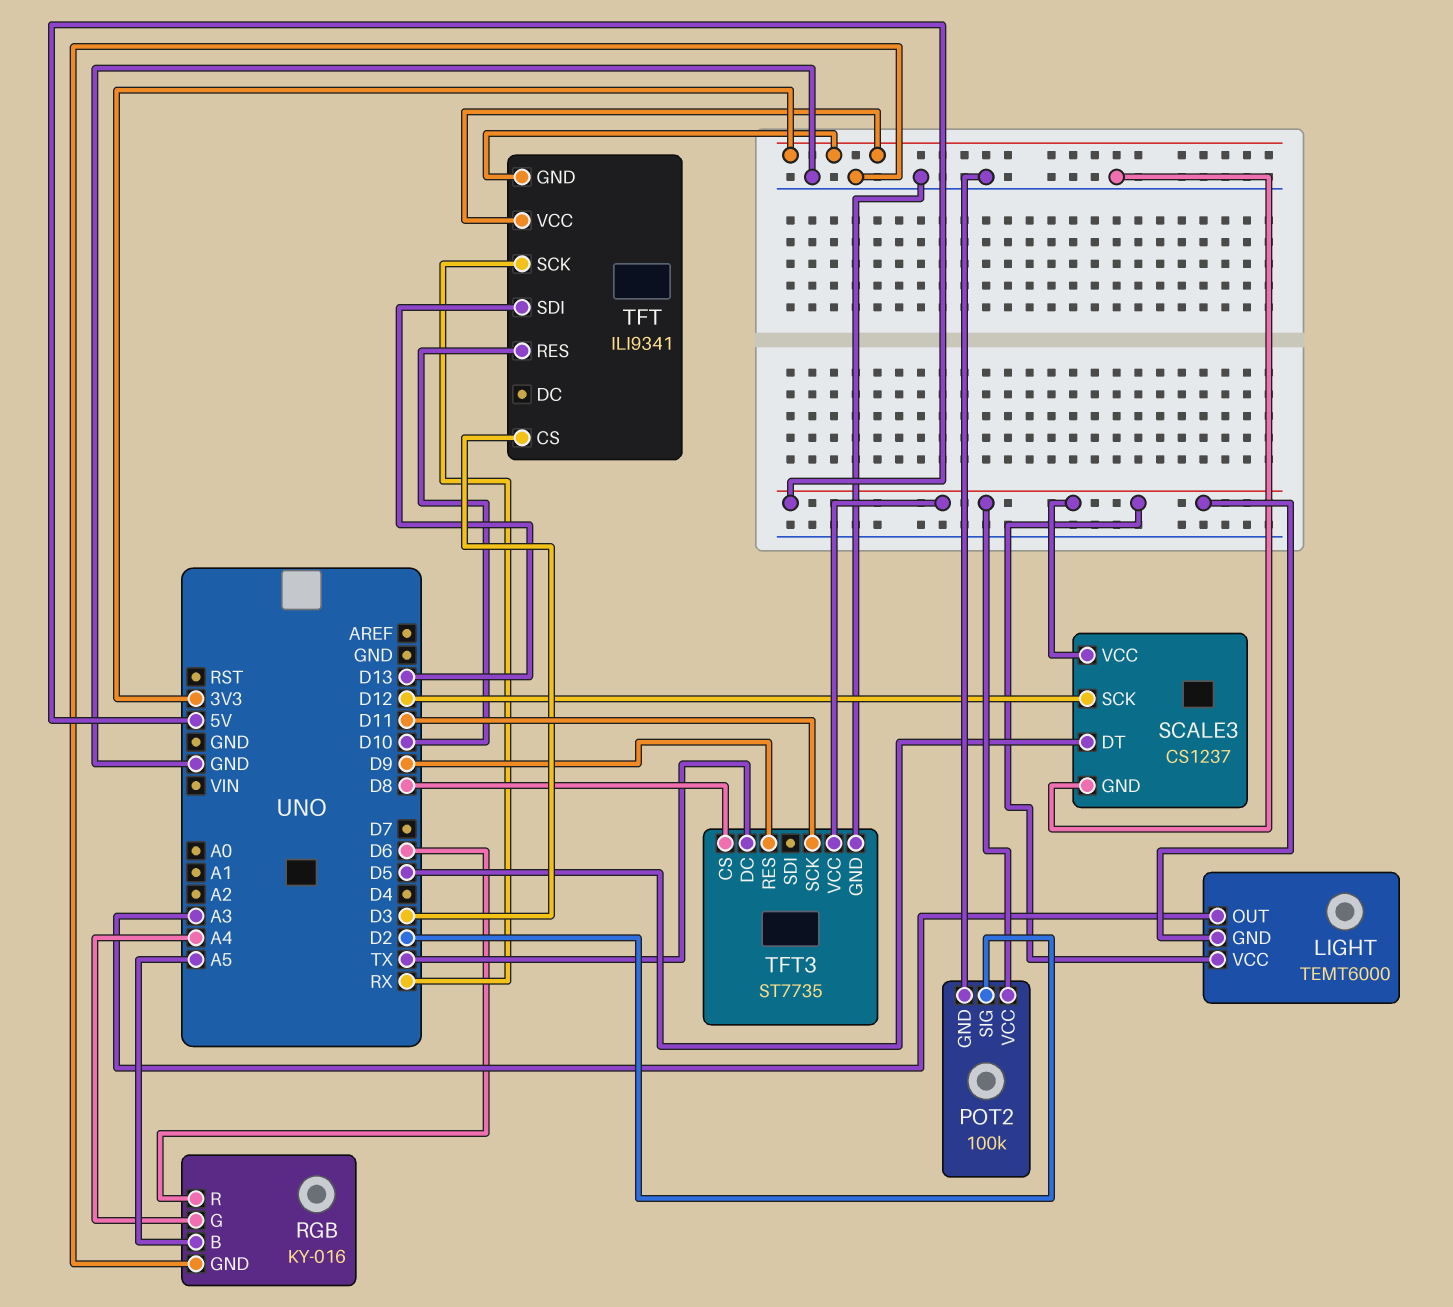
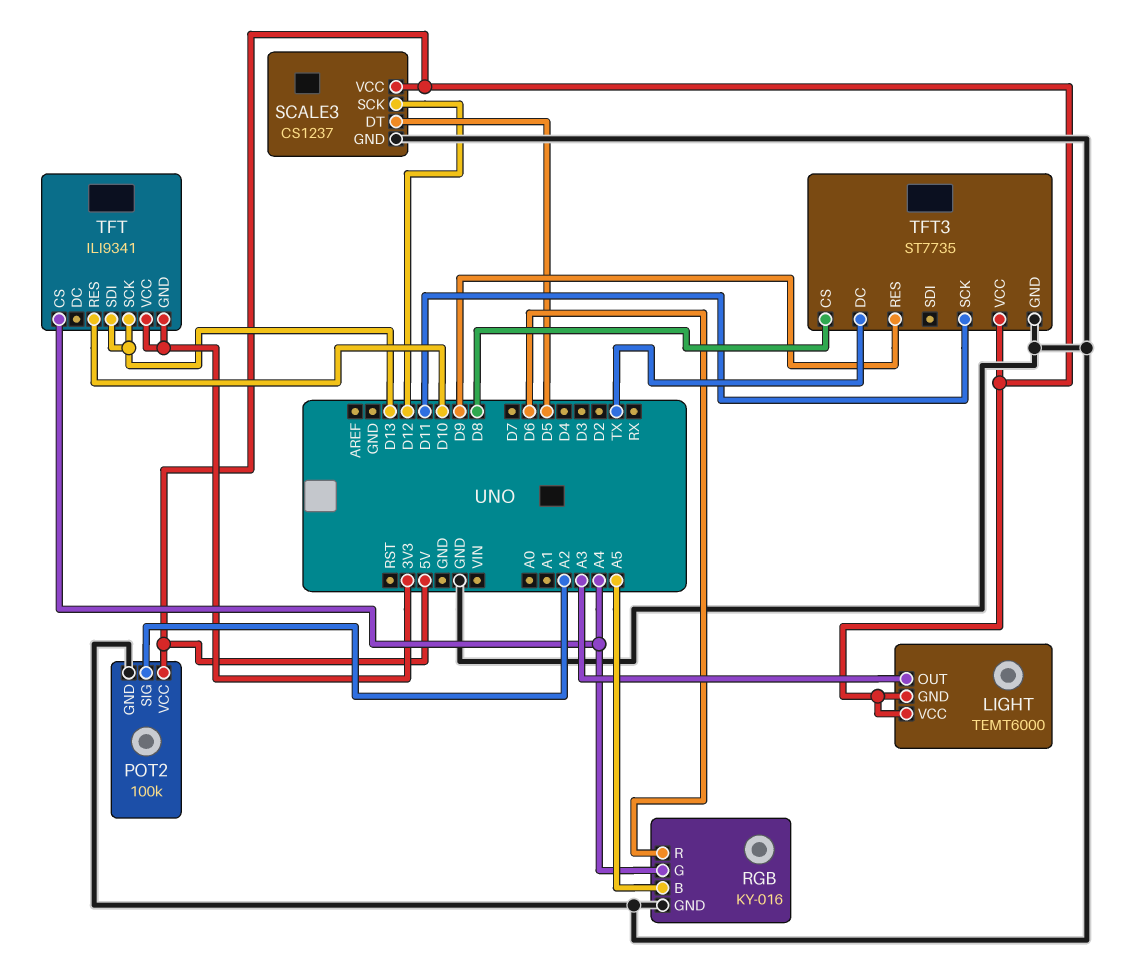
POT2 pin SIG: D2 -> A2
TFT pin CS: D3 -> A4
TFT pin SCK: RX -> D13

